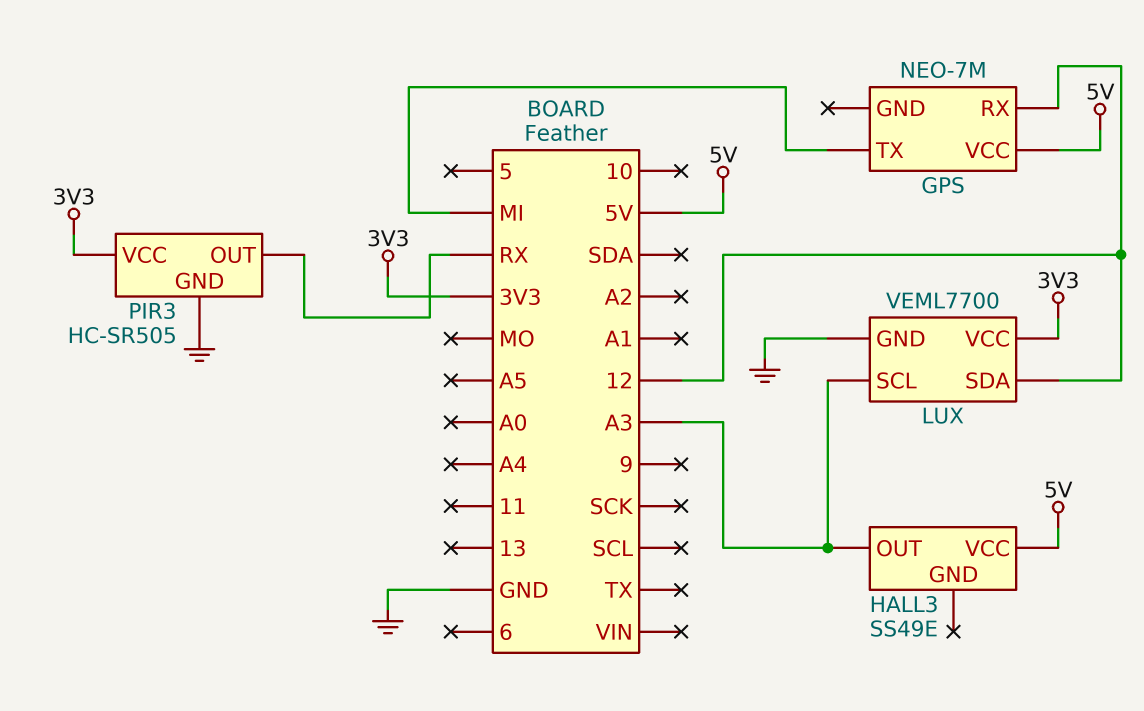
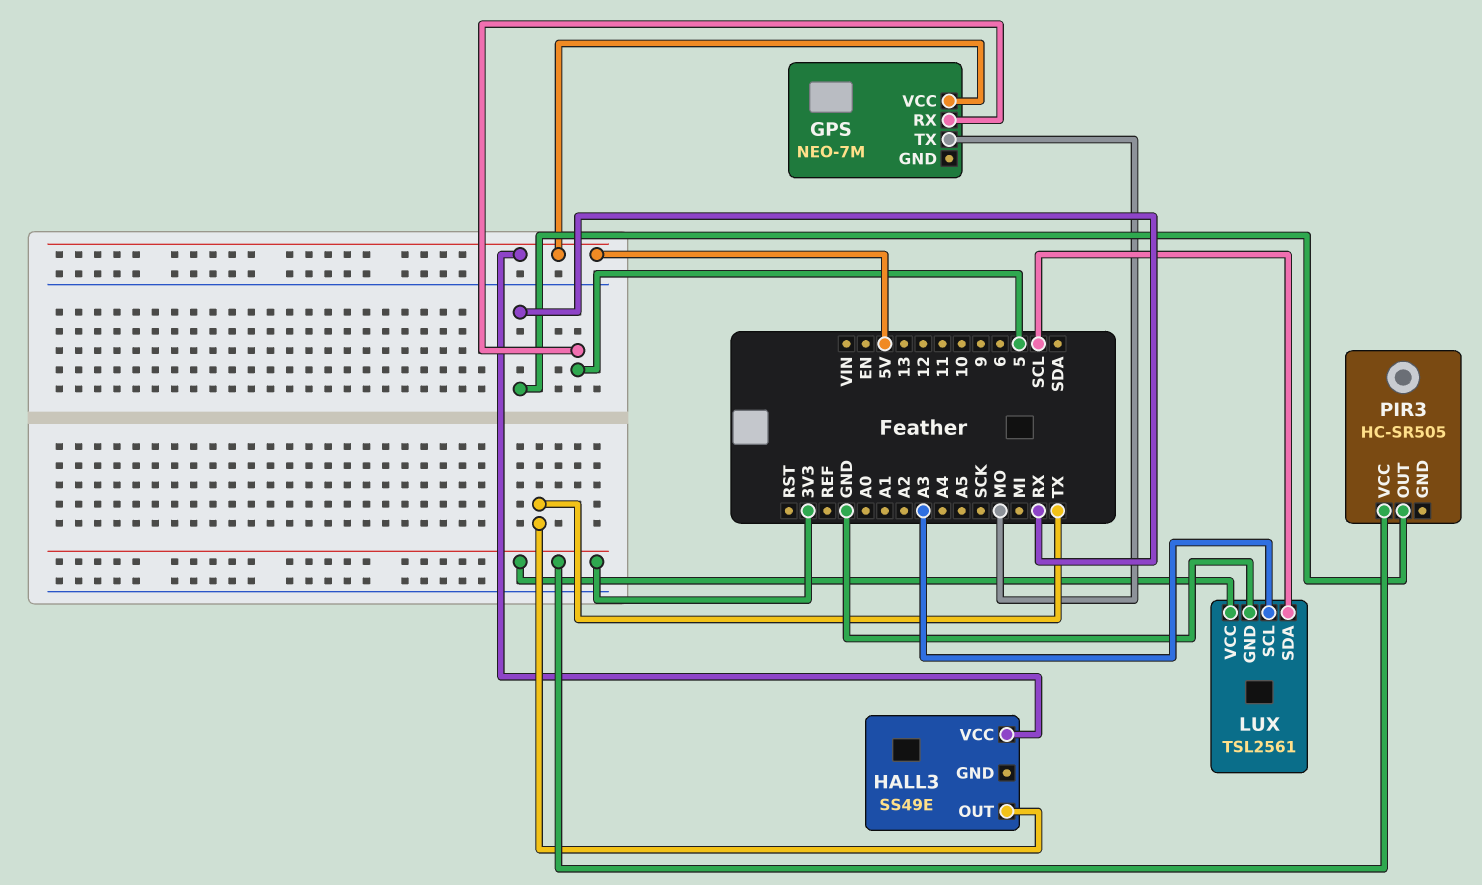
GPS pin RX: 12 -> 5
GPS pin TX: MI -> MO
HALL3 pin OUT: A3 -> TX
LUX: VEML7700 -> TSL2561
LUX pin SDA: 12 -> SCL
PIR3 pin GND: GND -> none

